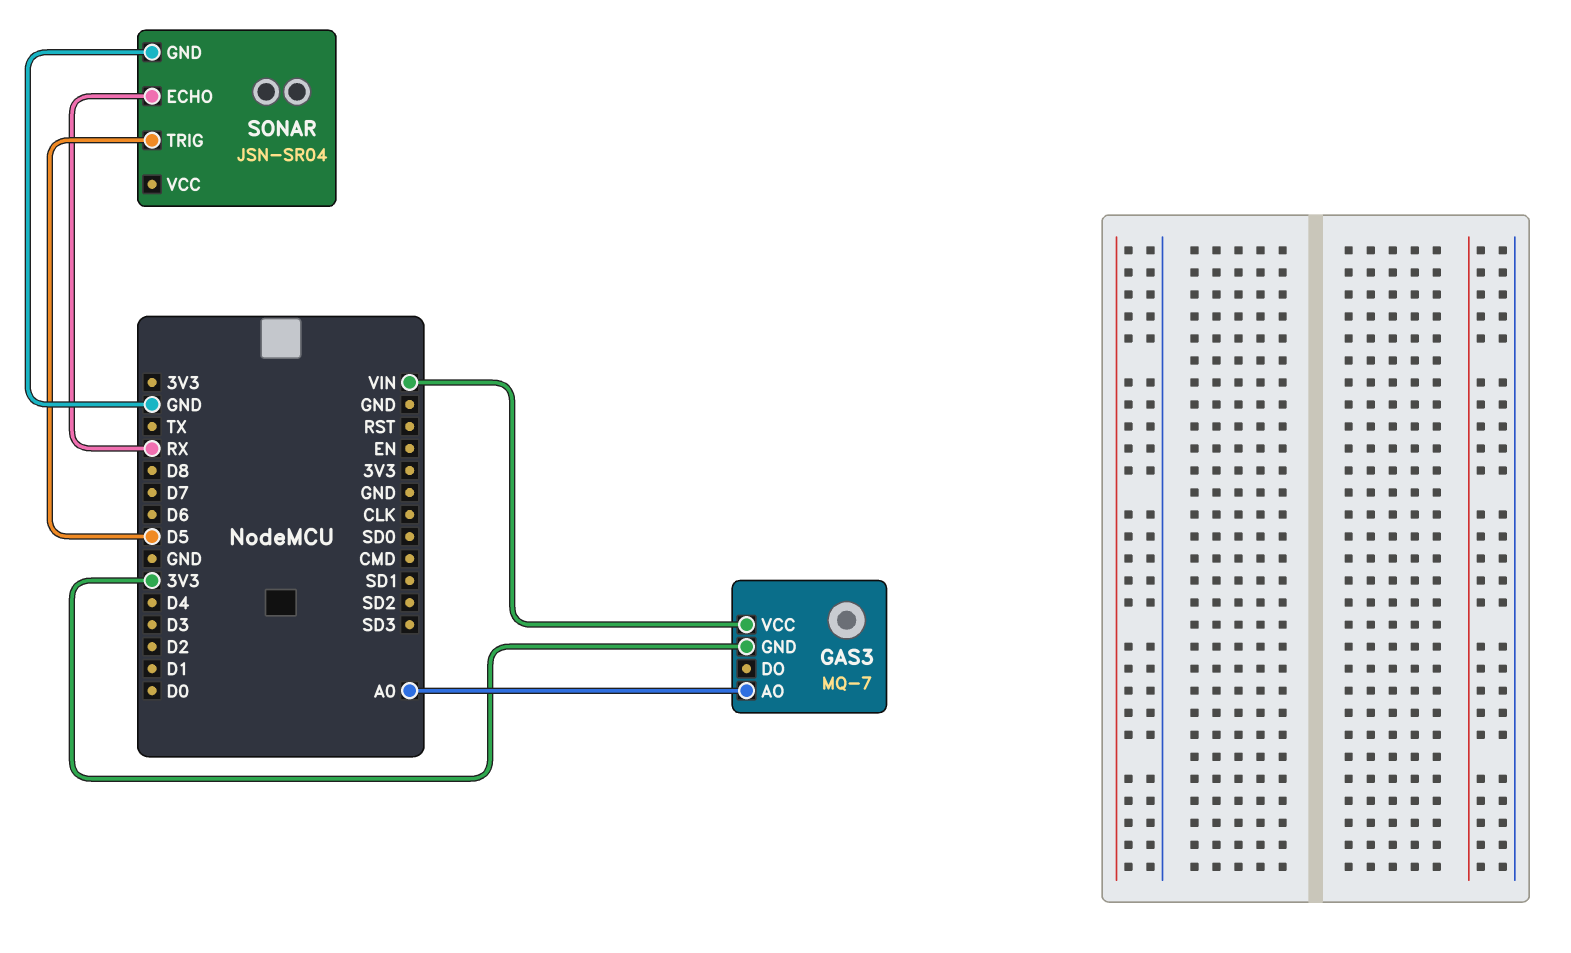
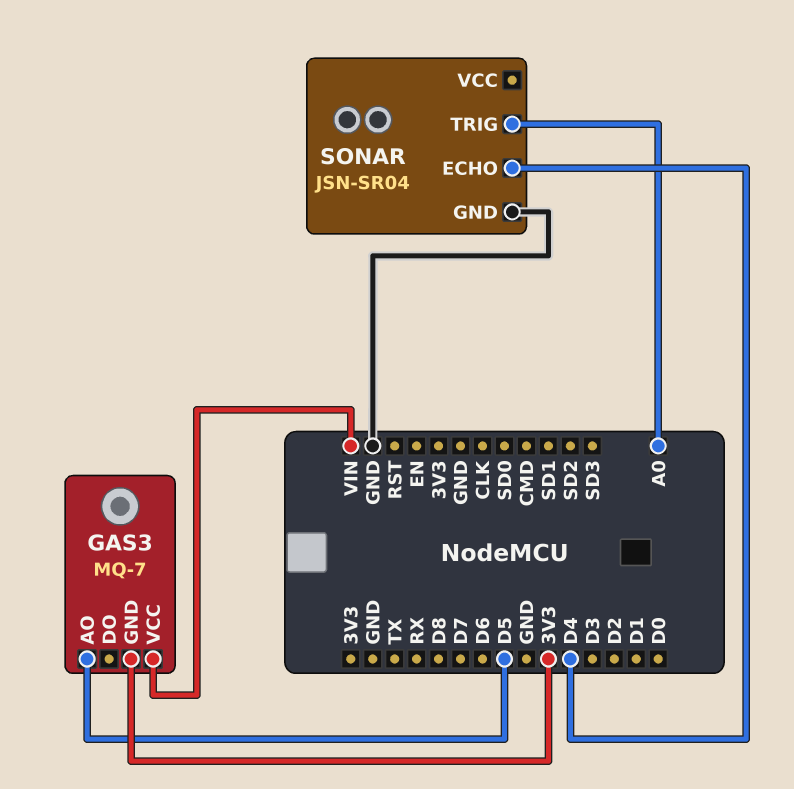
GAS3 pin AO: A0 -> D5
SONAR pin ECHO: RX -> D4
SONAR pin TRIG: D5 -> A0

